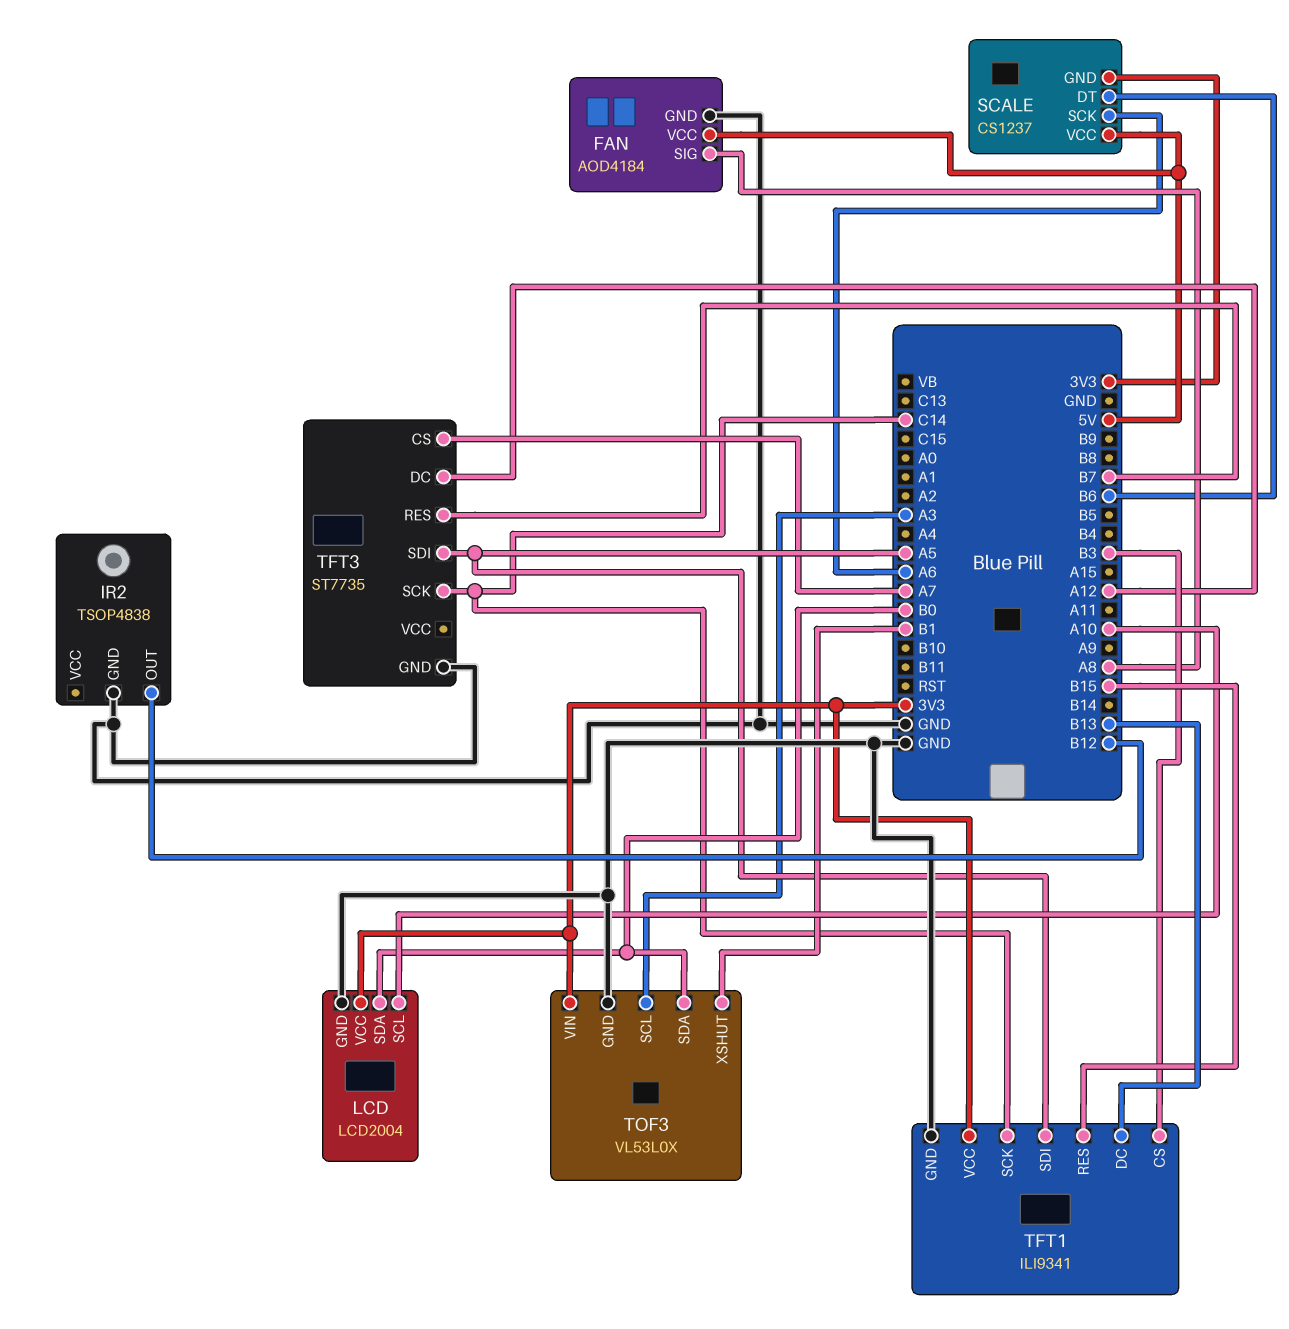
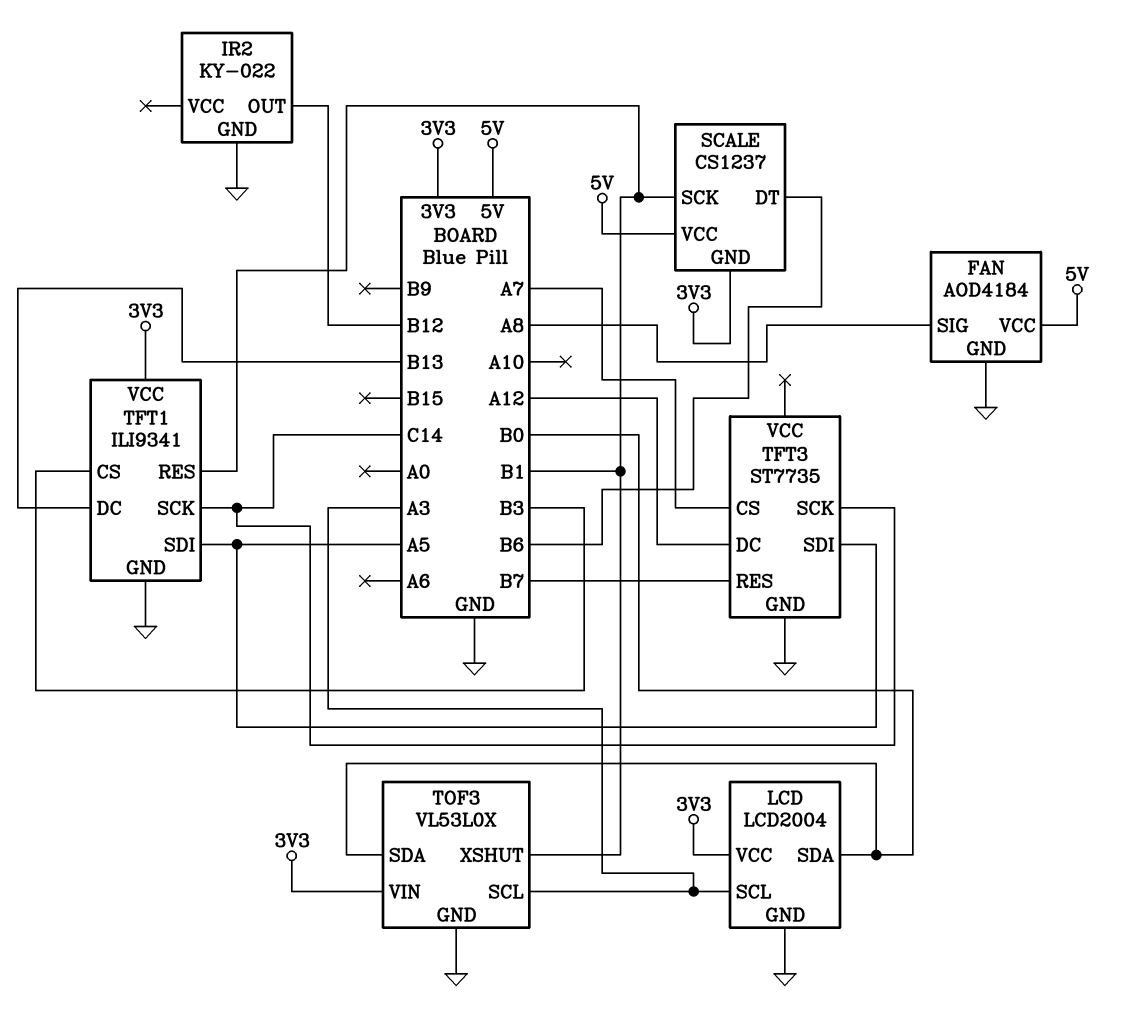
IR2: TSOP4838 -> KY-022
LCD pin SCL: A10 -> A3
SCALE pin SCK: A6 -> B1
TFT1 pin RES: B15 -> B1

